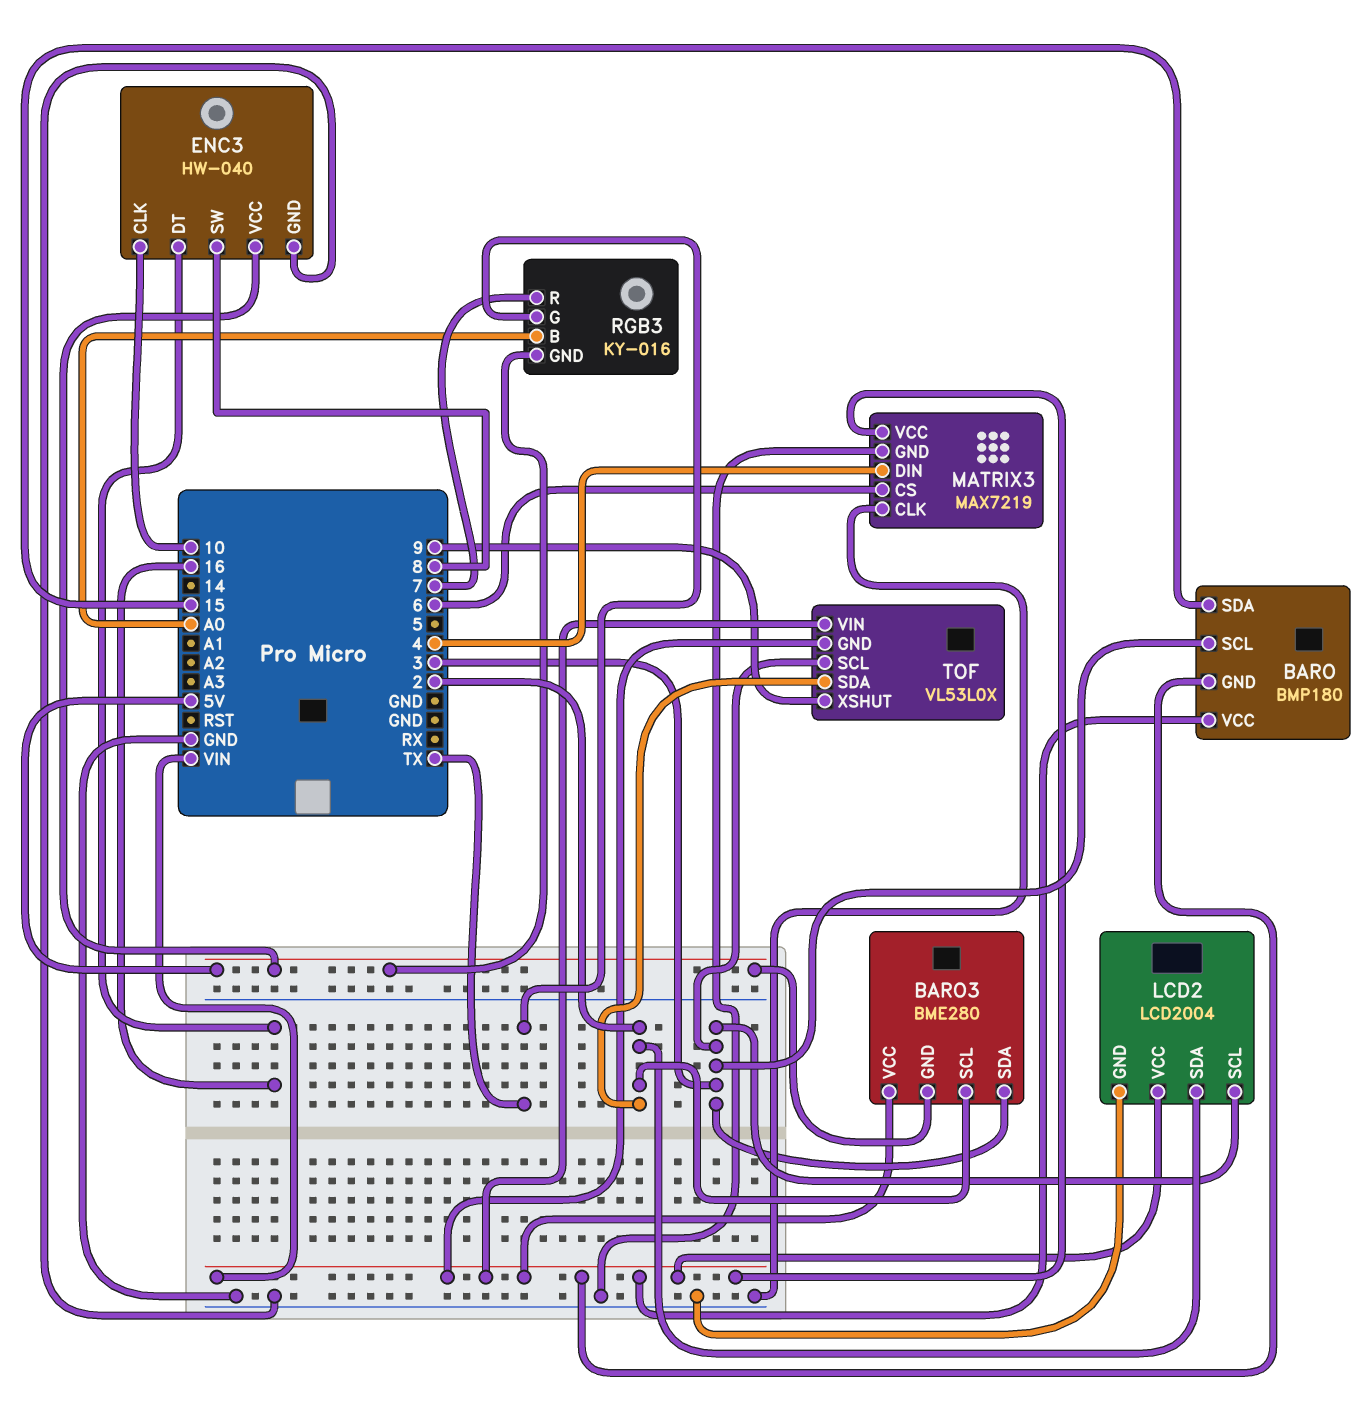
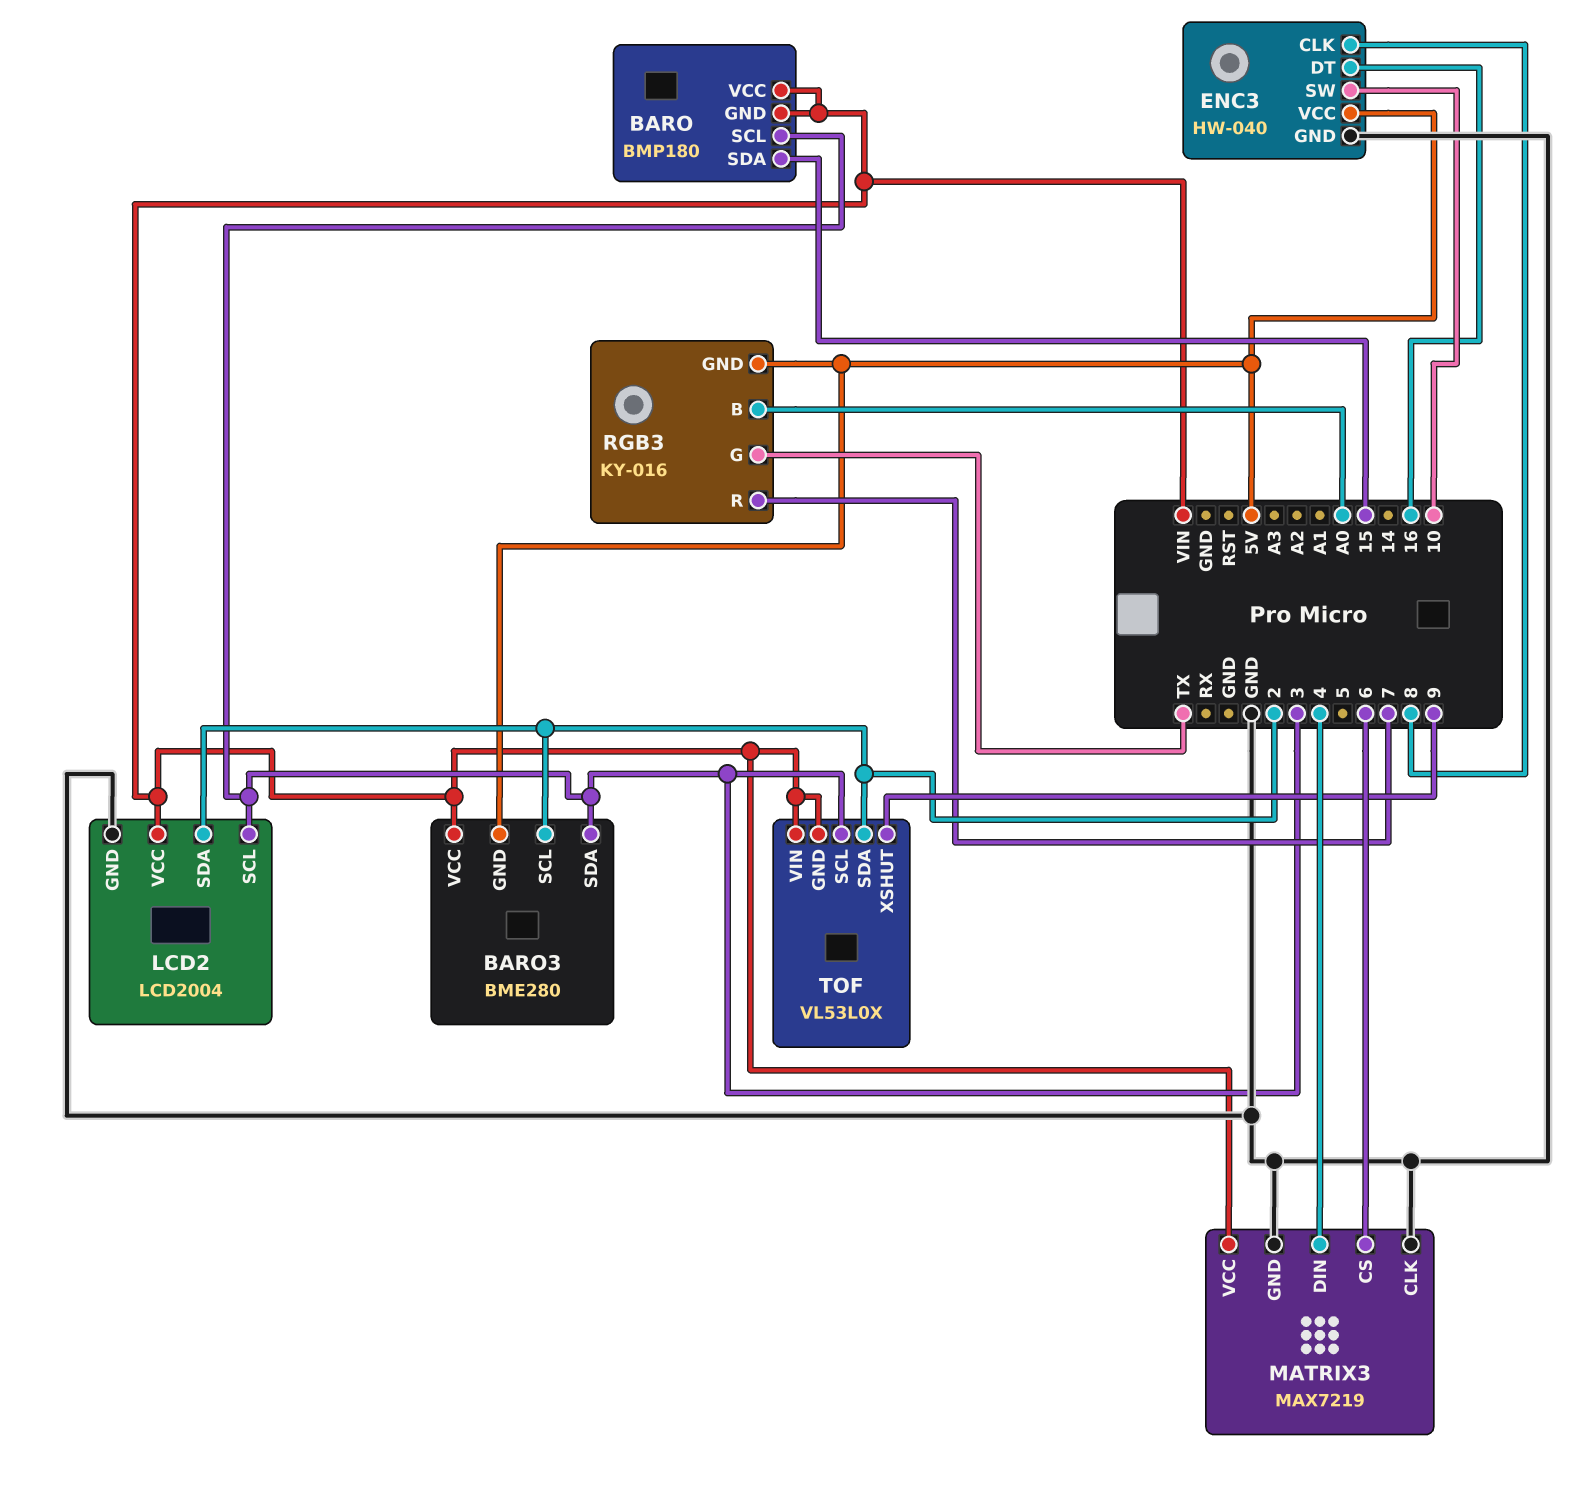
ENC3 pin CLK: 10 -> 8
ENC3 pin SW: 8 -> 10

